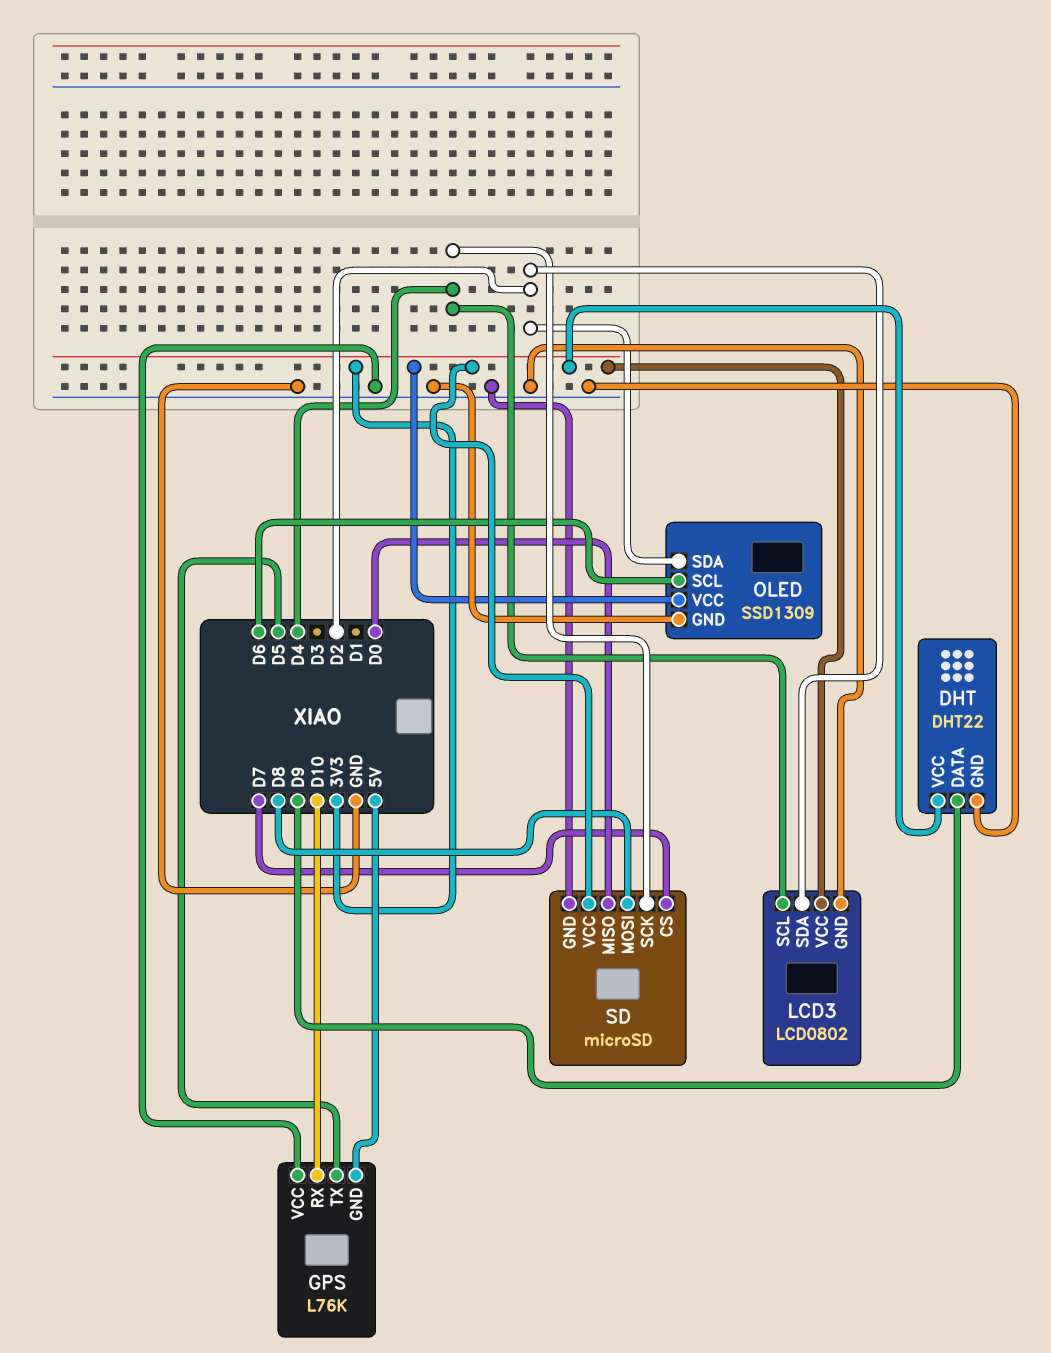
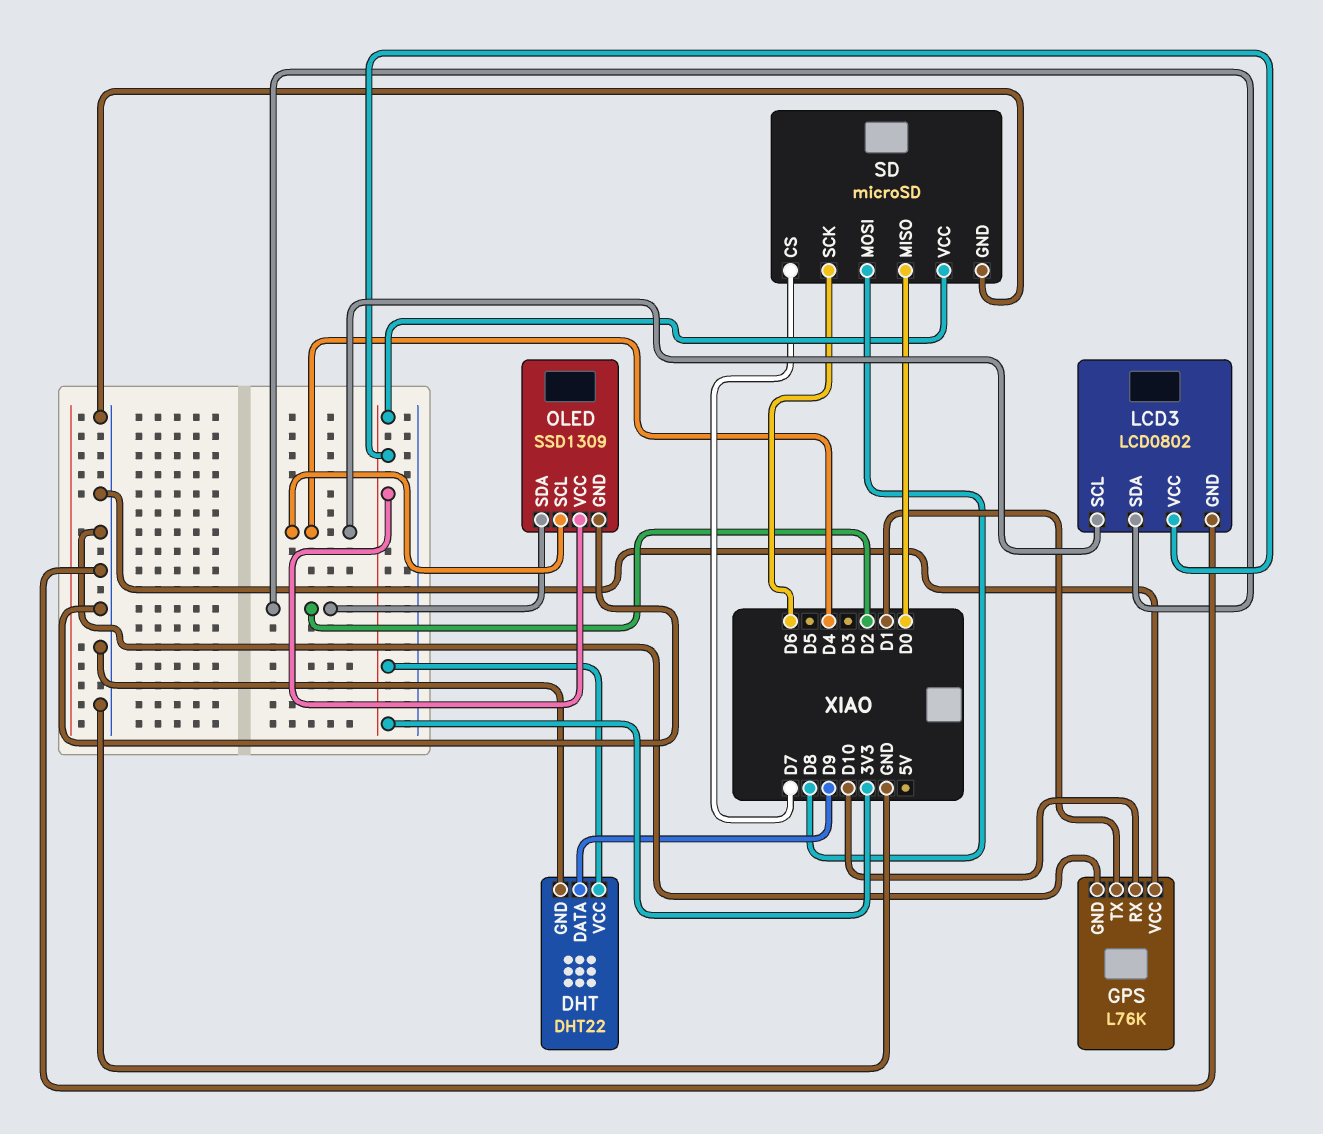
GPS pin GND: 5V -> GND
GPS pin TX: D5 -> D1
OLED pin SCL: D6 -> D4
SD pin SCK: D4 -> D6

